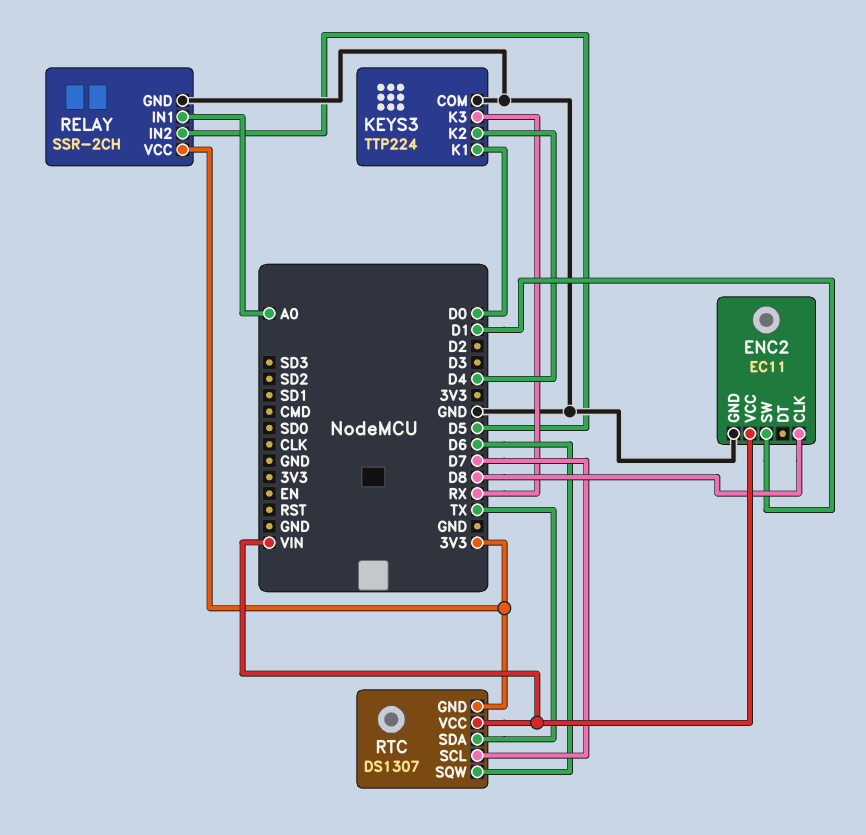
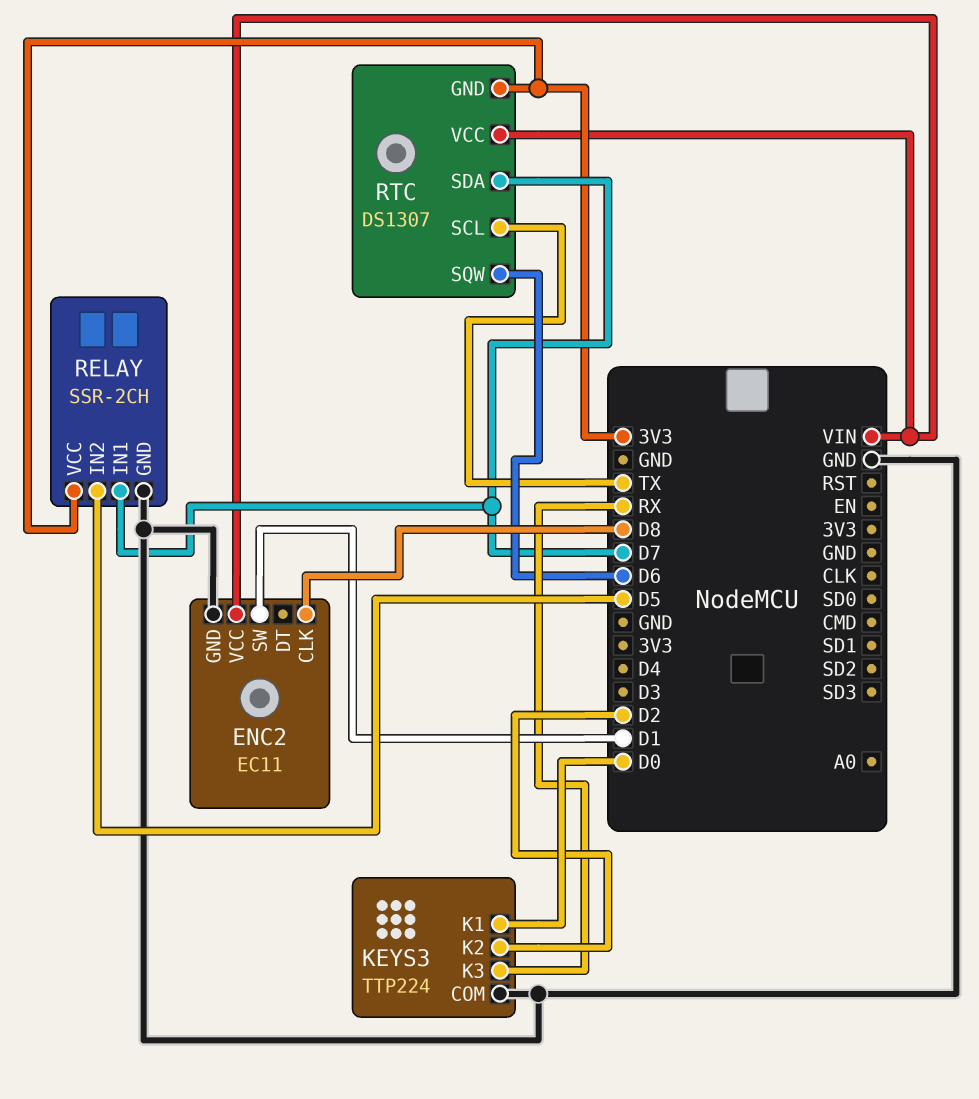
KEYS3 pin K2: D4 -> D2
RELAY pin IN1: A0 -> D7
RTC pin SCL: D7 -> TX
RTC pin SDA: TX -> D7

